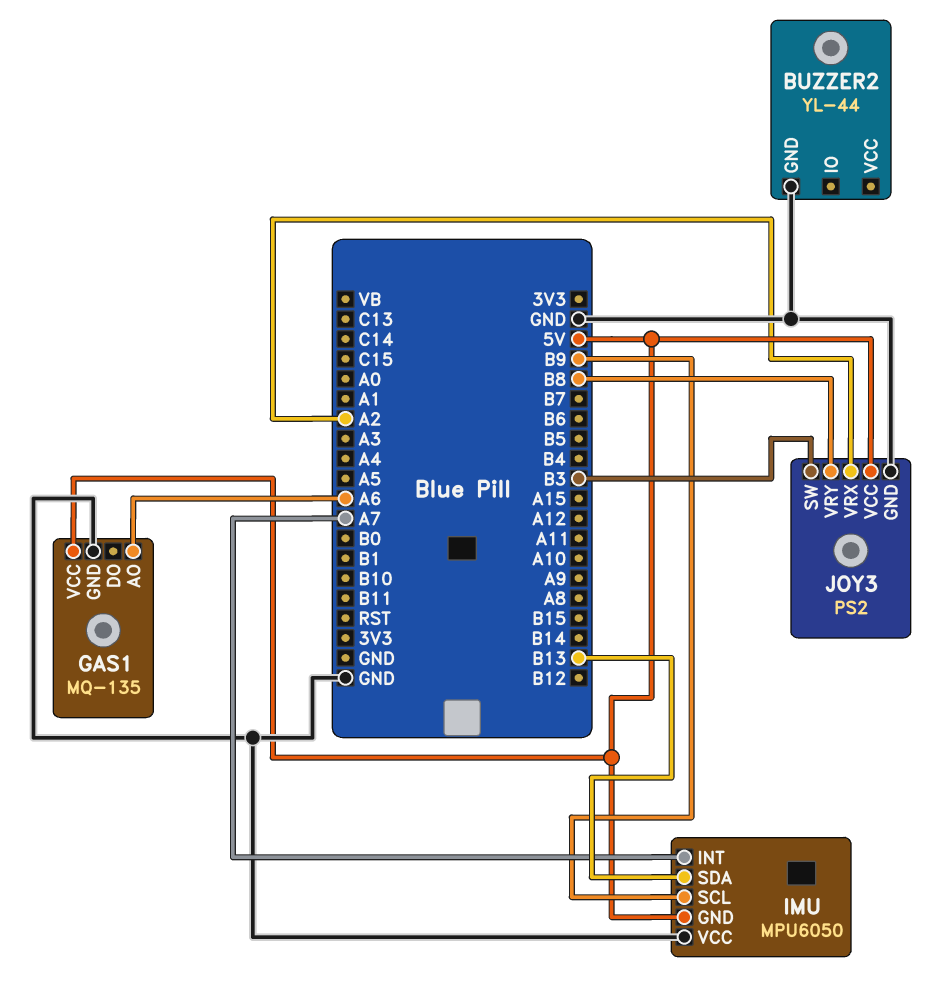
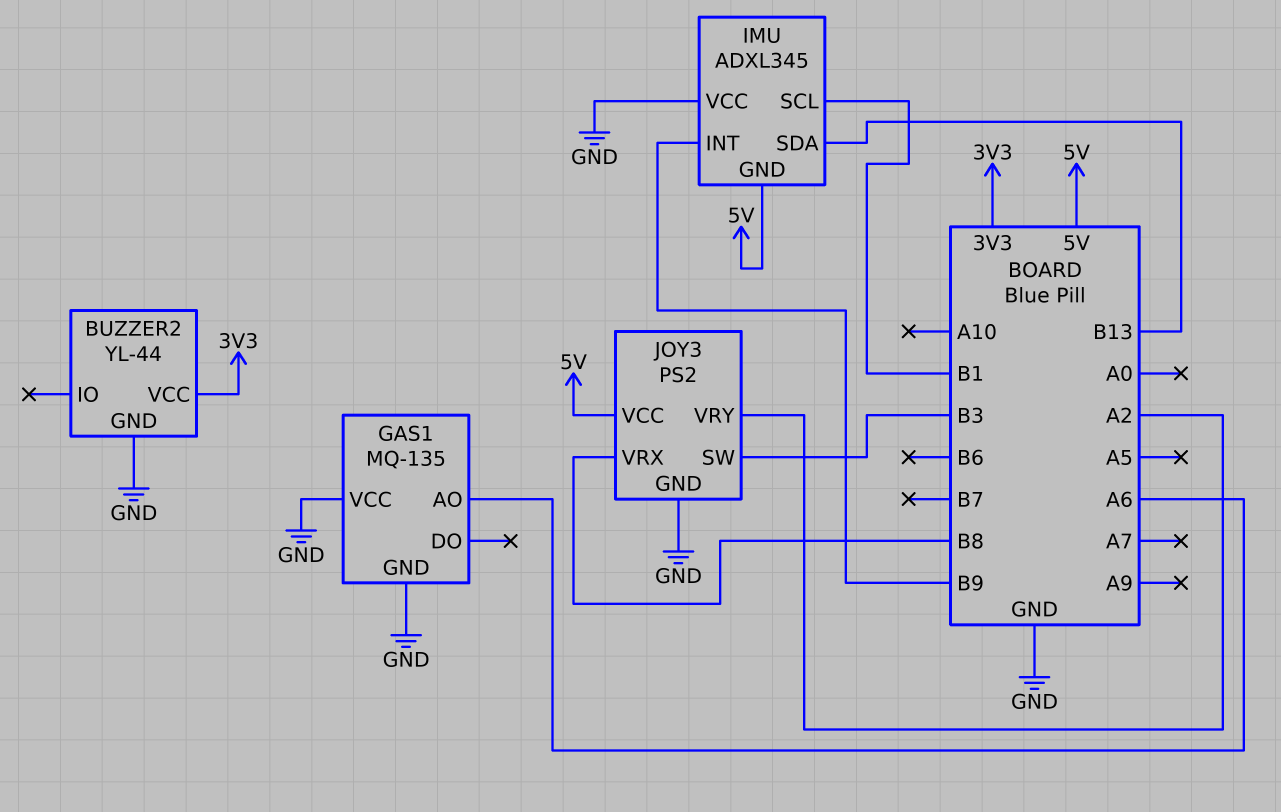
BUZZER2 pin VCC: none -> 3V3
GAS1 pin VCC: 5V -> GND
IMU: MPU6050 -> ADXL345
IMU pin INT: A7 -> B9
IMU pin SCL: B9 -> B1
JOY3 pin VRX: A2 -> B8
JOY3 pin VRY: B8 -> A2

